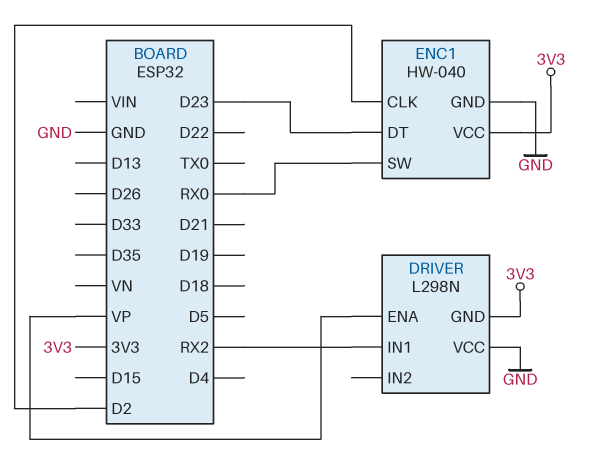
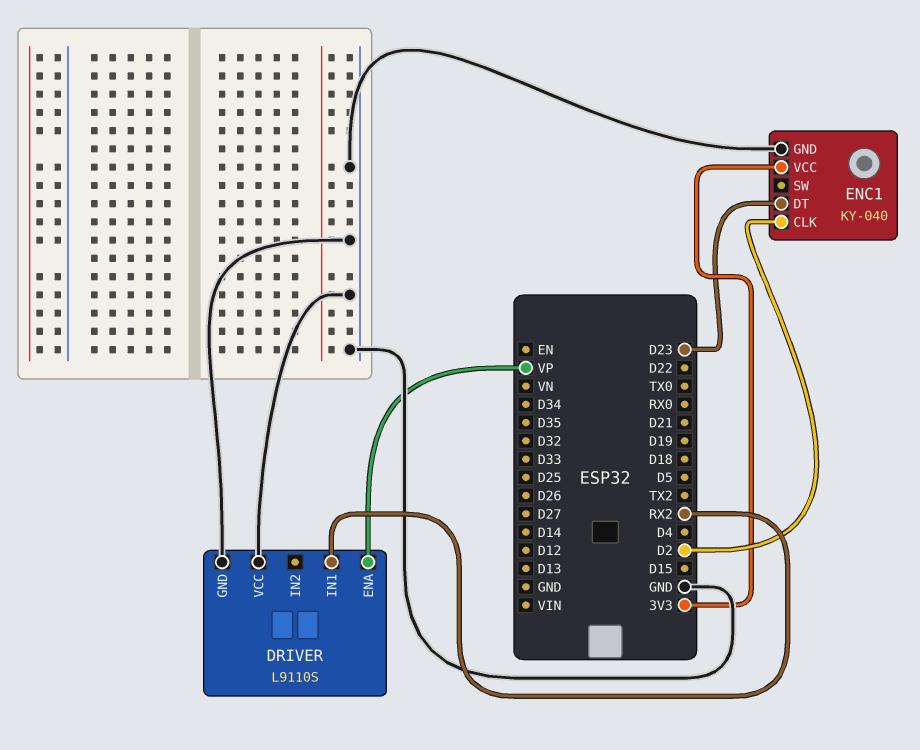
DRIVER: L298N -> L9110S
DRIVER pin GND: 3V3 -> GND
ENC1: HW-040 -> KY-040
ENC1 pin SW: RX0 -> none

